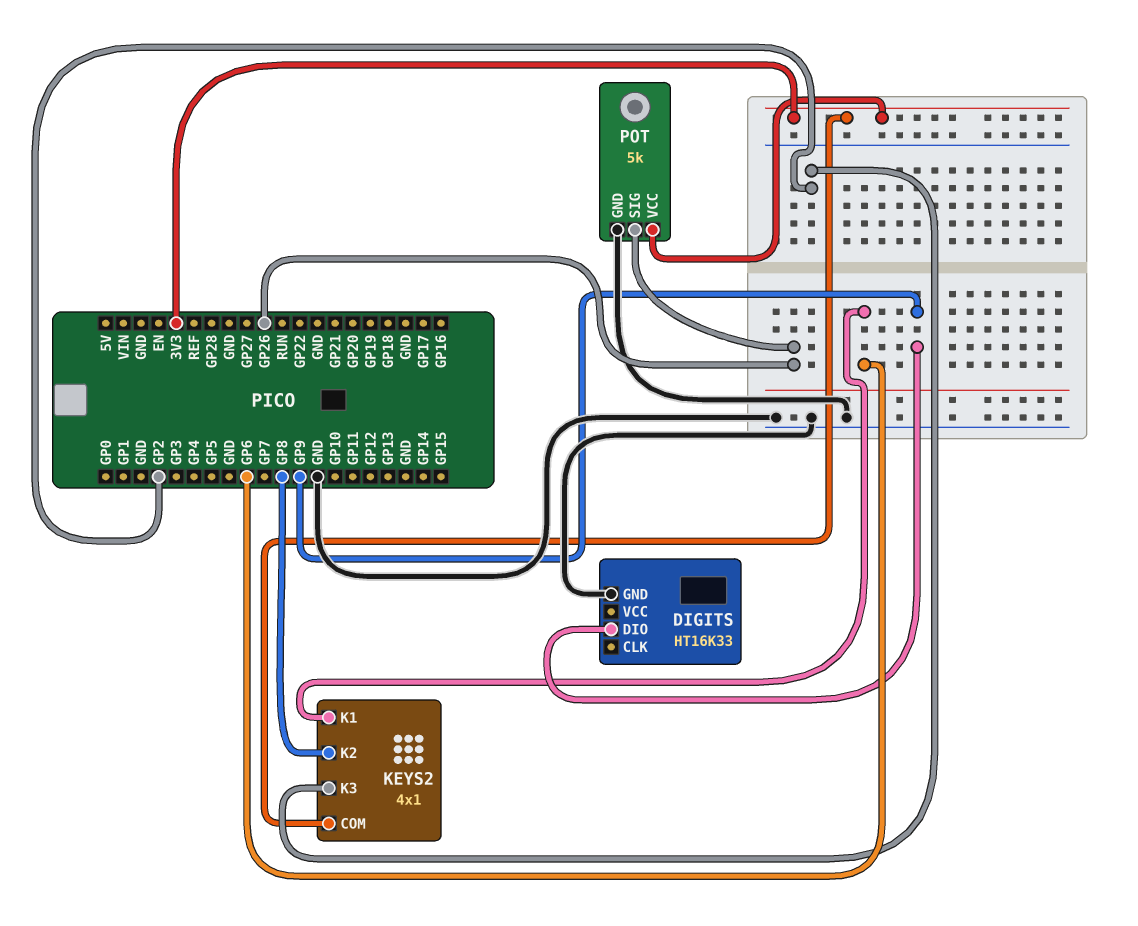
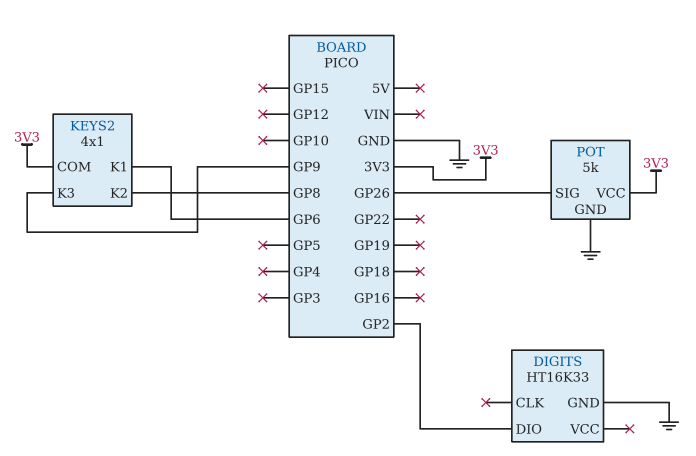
DIGITS pin DIO: GP9 -> GP2
KEYS2 pin K3: GP2 -> GP9

